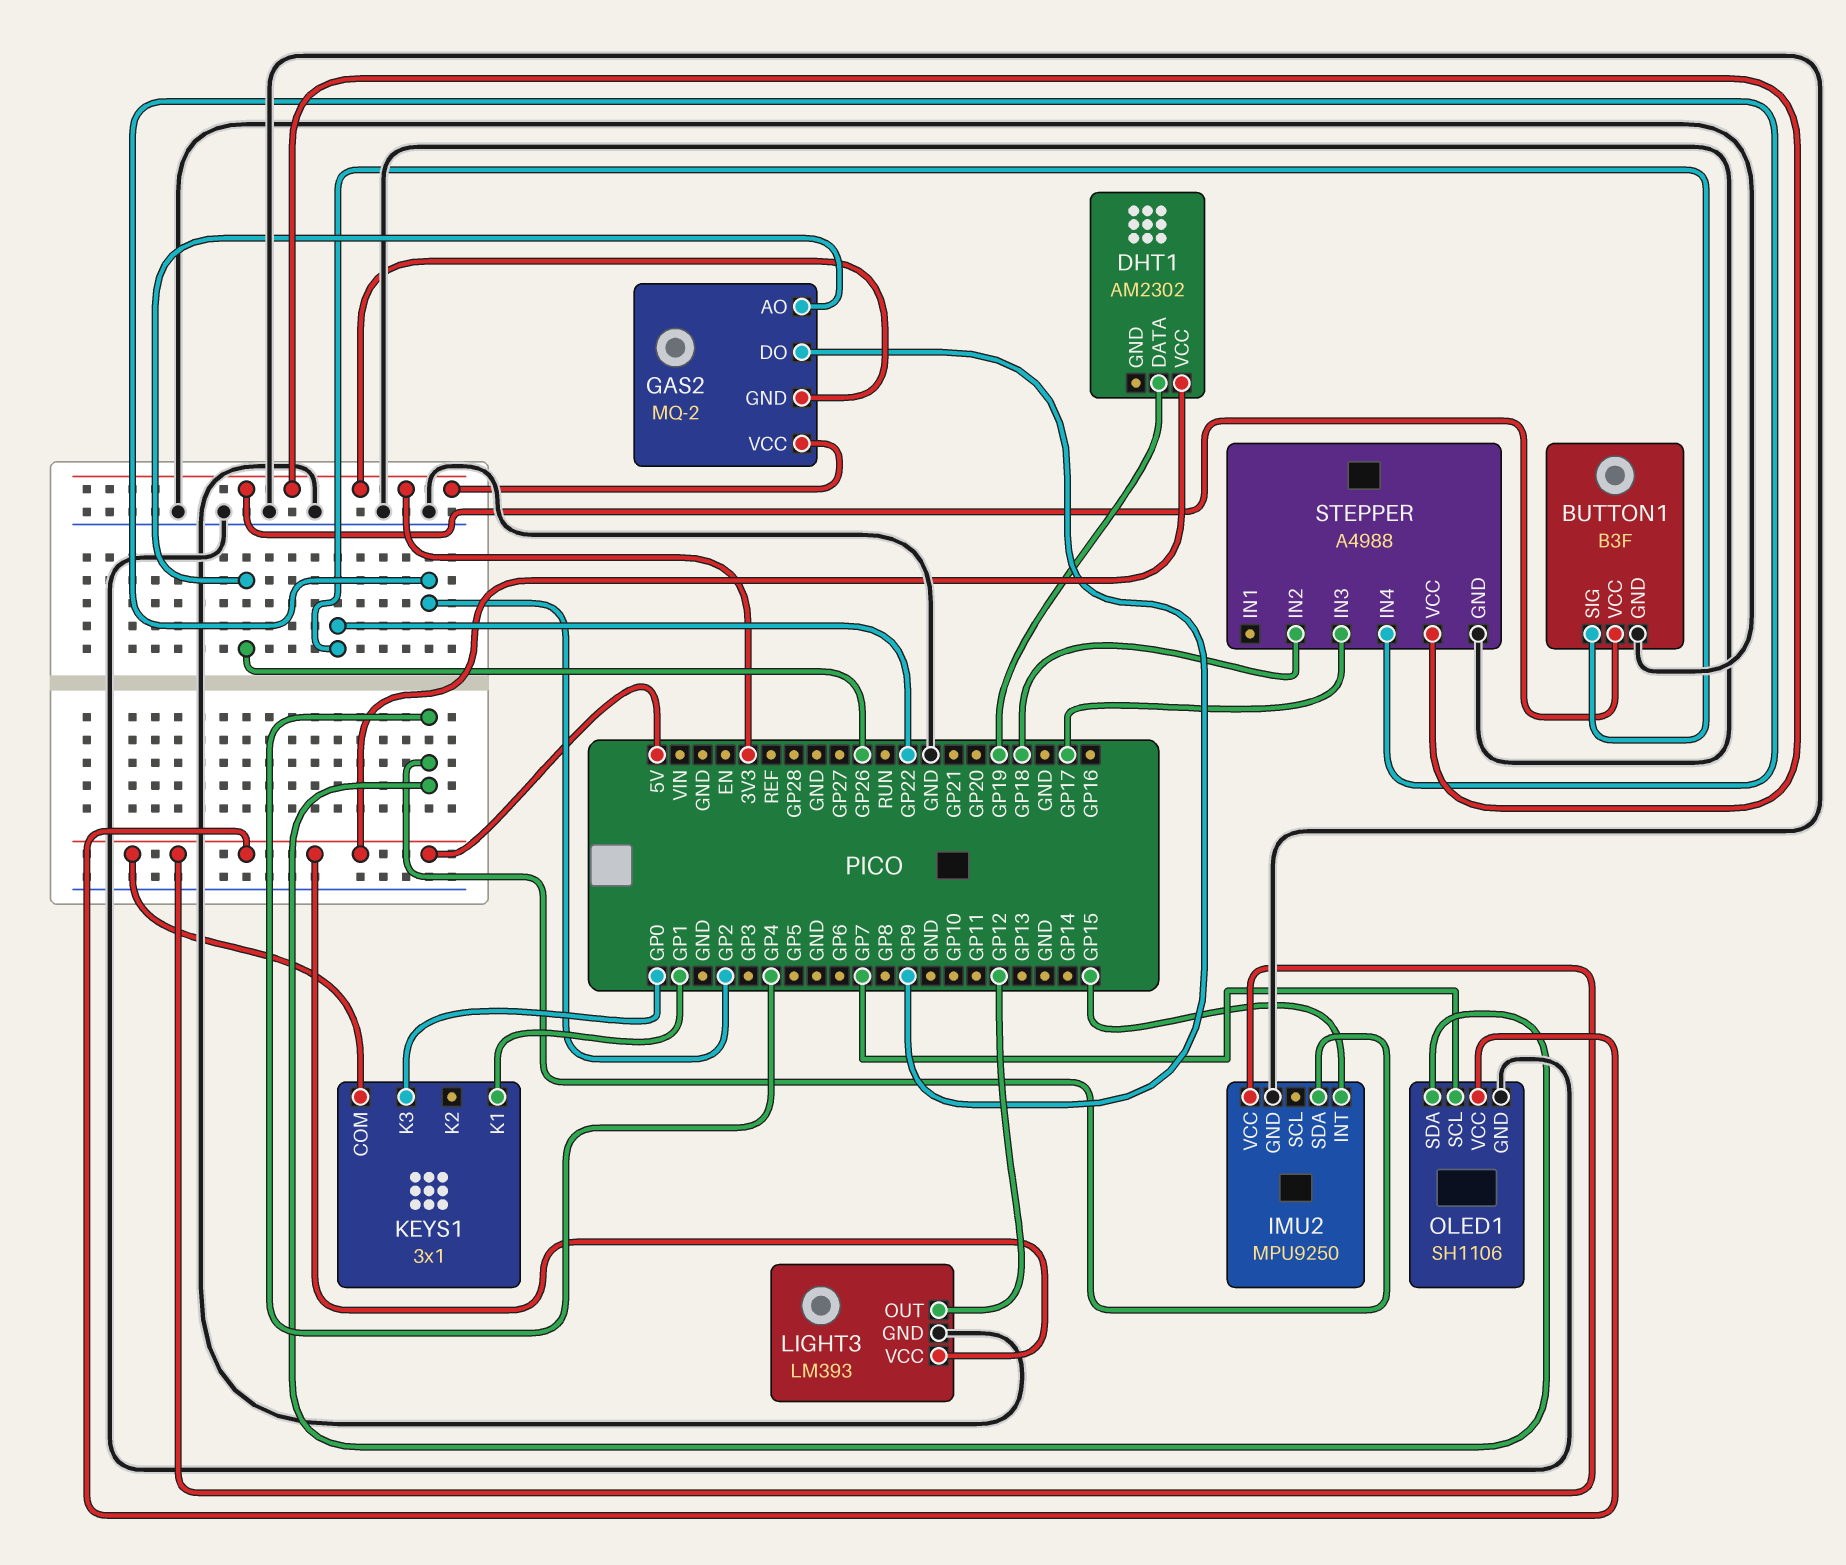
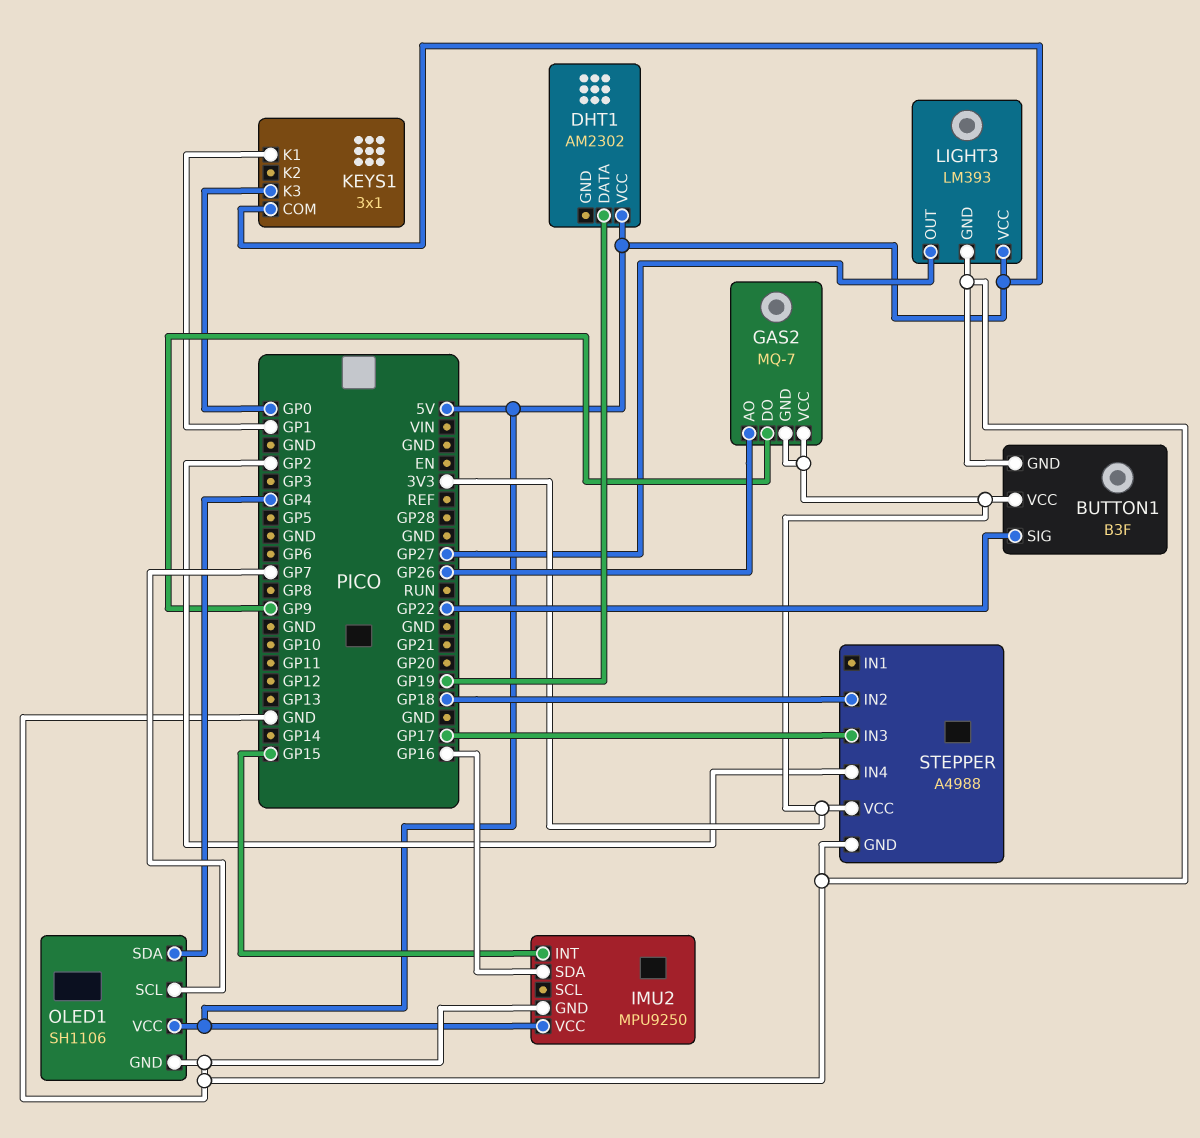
GAS2: MQ-2 -> MQ-7
IMU2 pin SDA: GP4 -> GP16
LIGHT3 pin OUT: GP12 -> GP27

